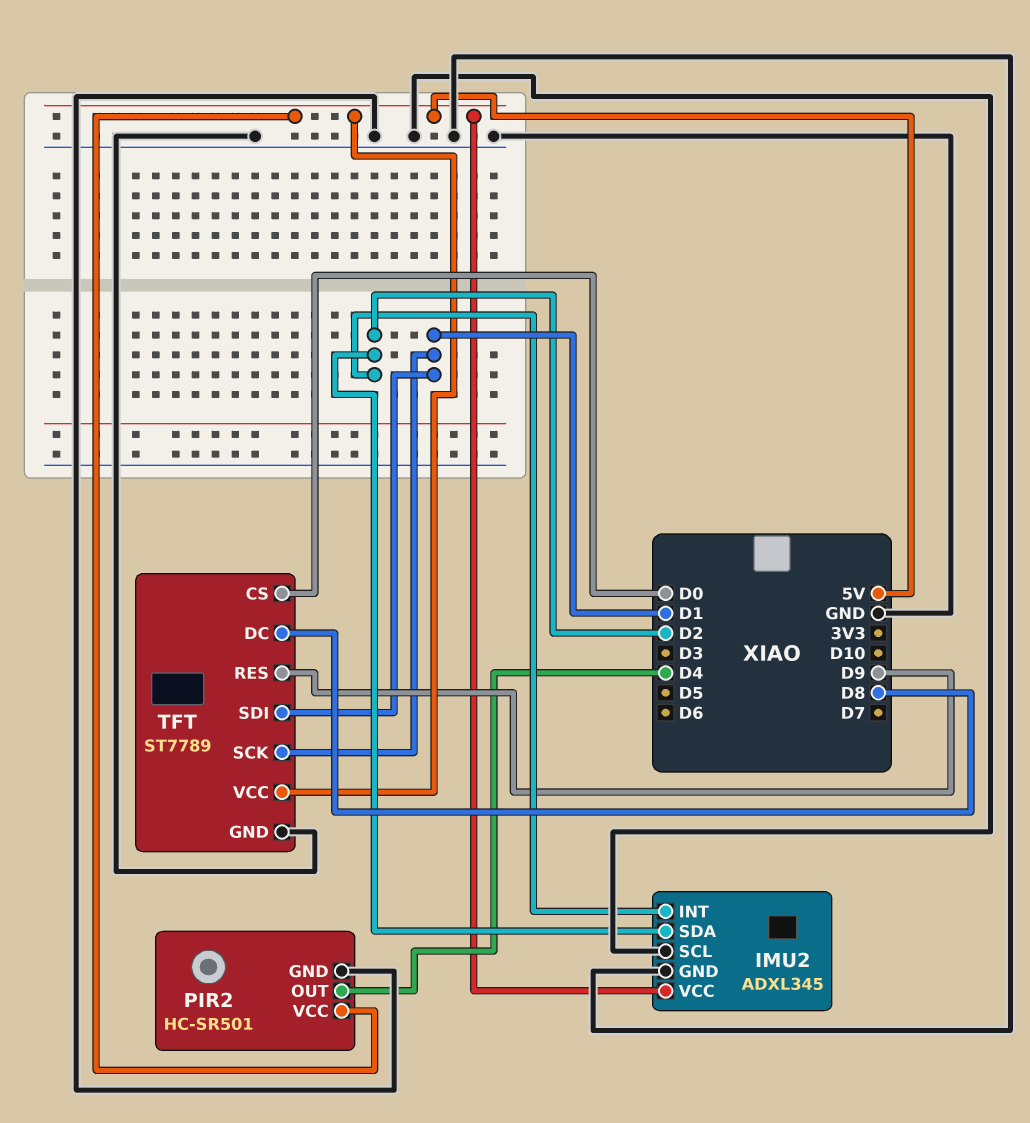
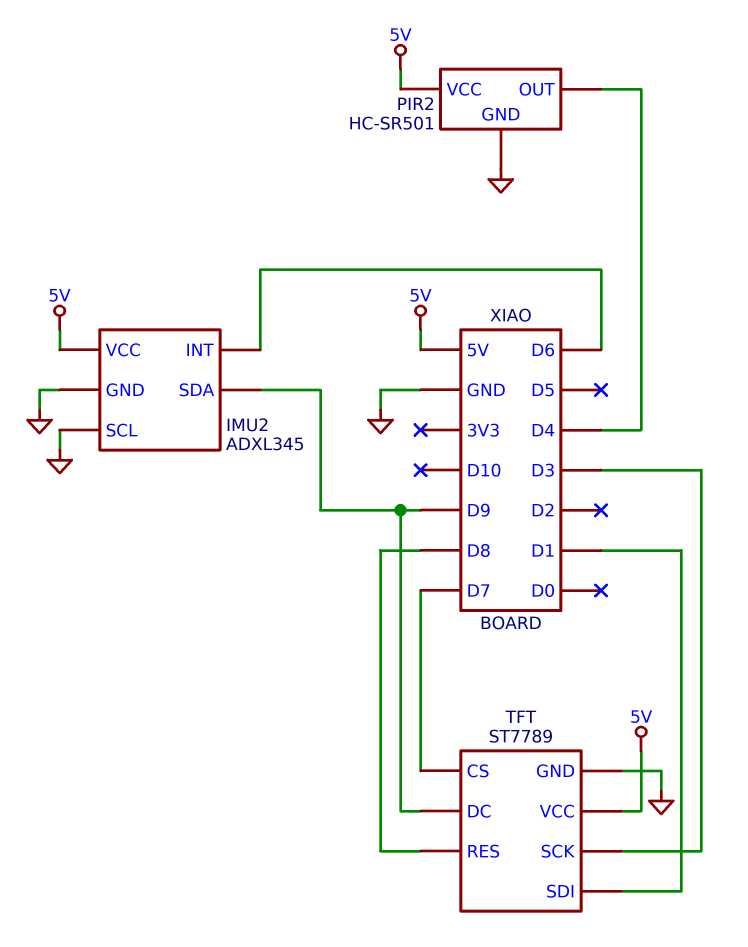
IMU2 pin INT: D2 -> D6
IMU2 pin SDA: D2 -> D9
TFT pin CS: D0 -> D7
TFT pin DC: D8 -> D9
TFT pin RES: D9 -> D8
TFT pin SCK: D1 -> D3

